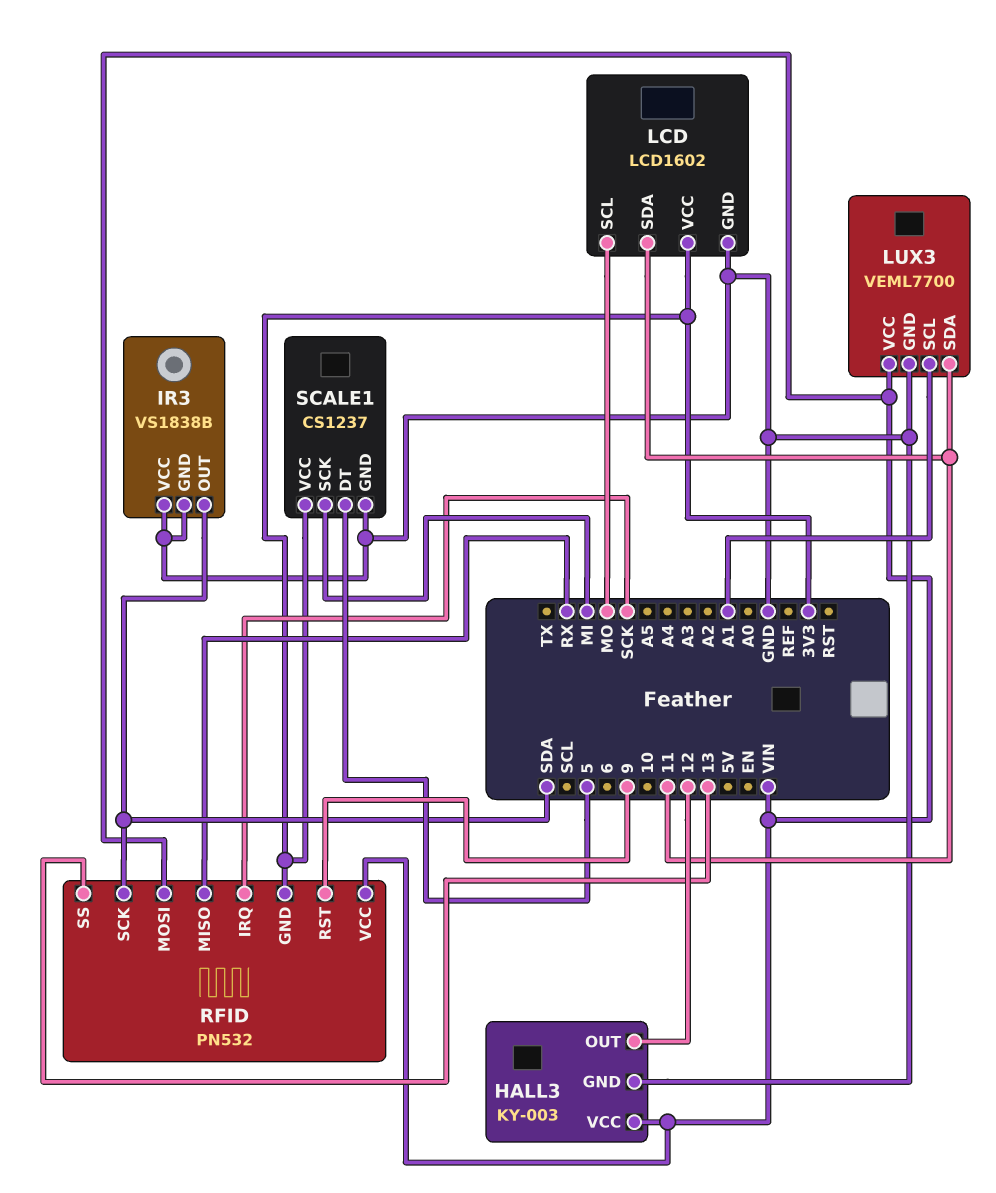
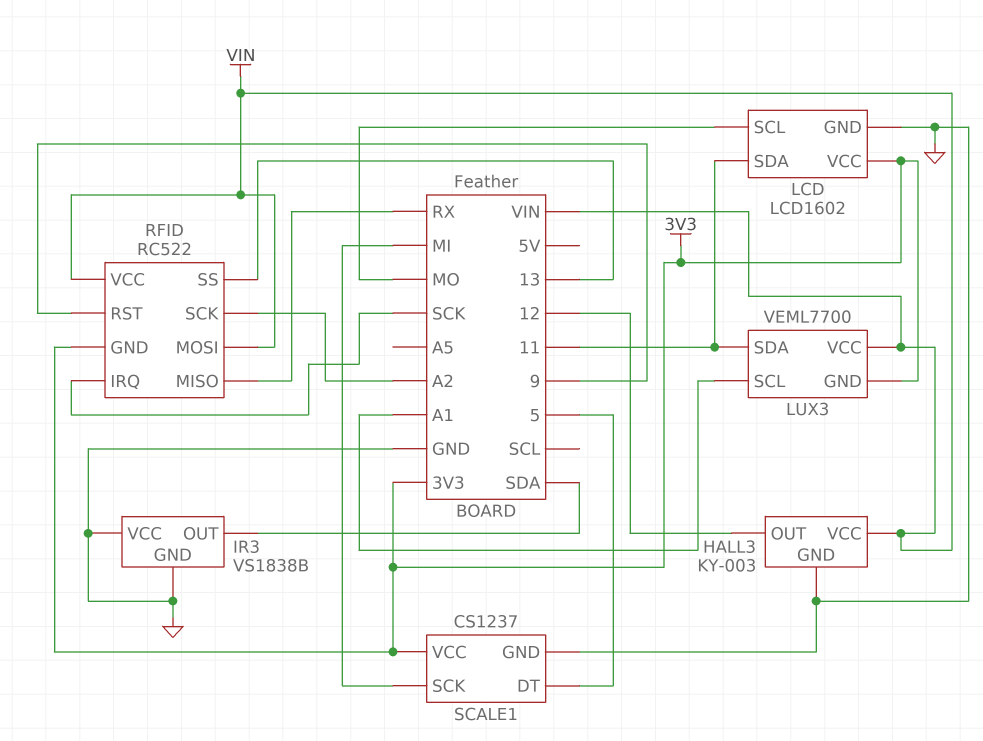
LUX3 pin GND: GND -> 3V3
RFID: PN532 -> RC522
RFID pin SCK: SDA -> A2

